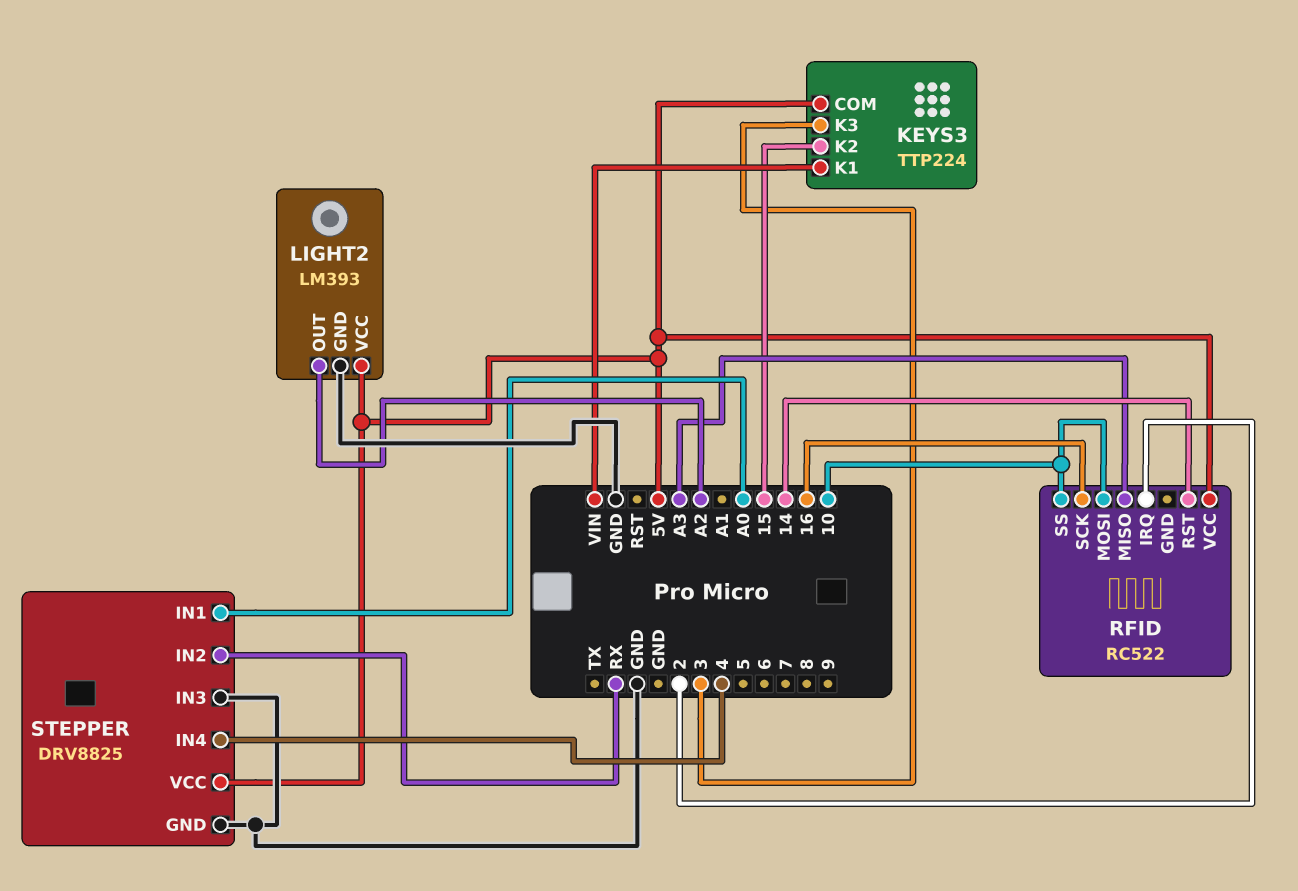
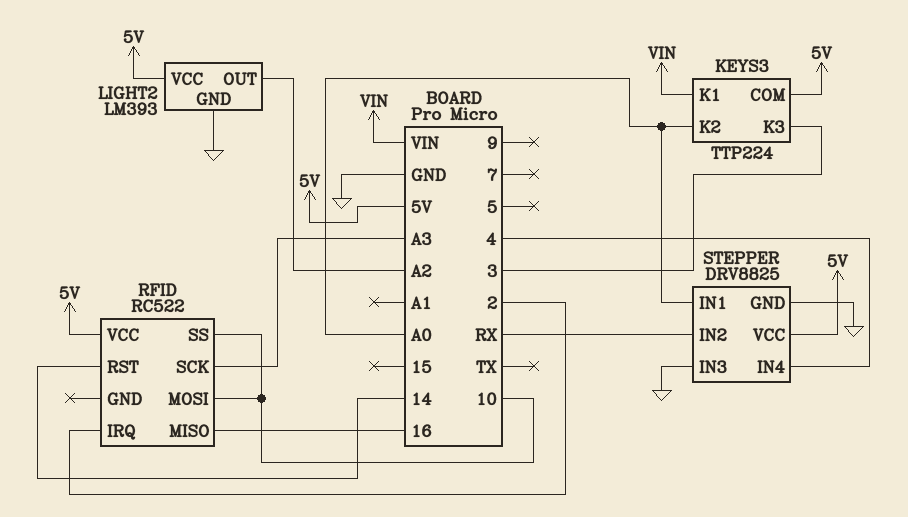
KEYS3 pin K2: 15 -> A0
RFID pin MISO: A3 -> 16
RFID pin SCK: 16 -> A3

